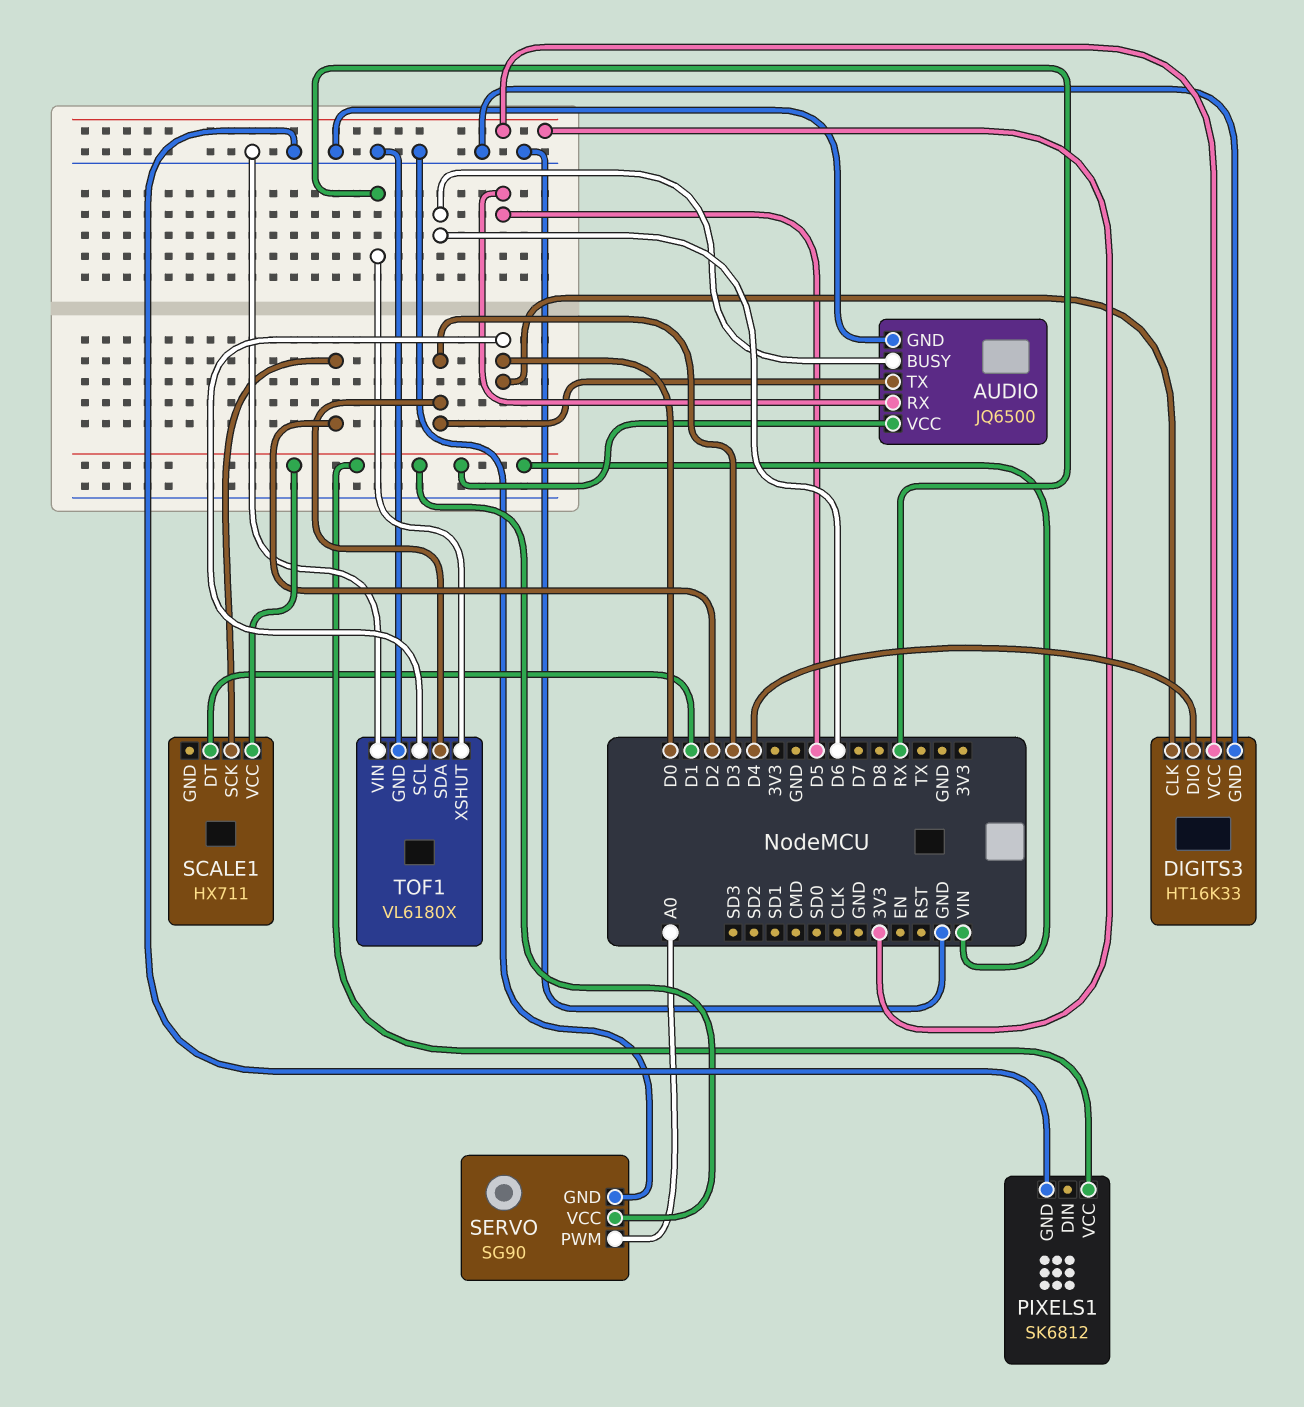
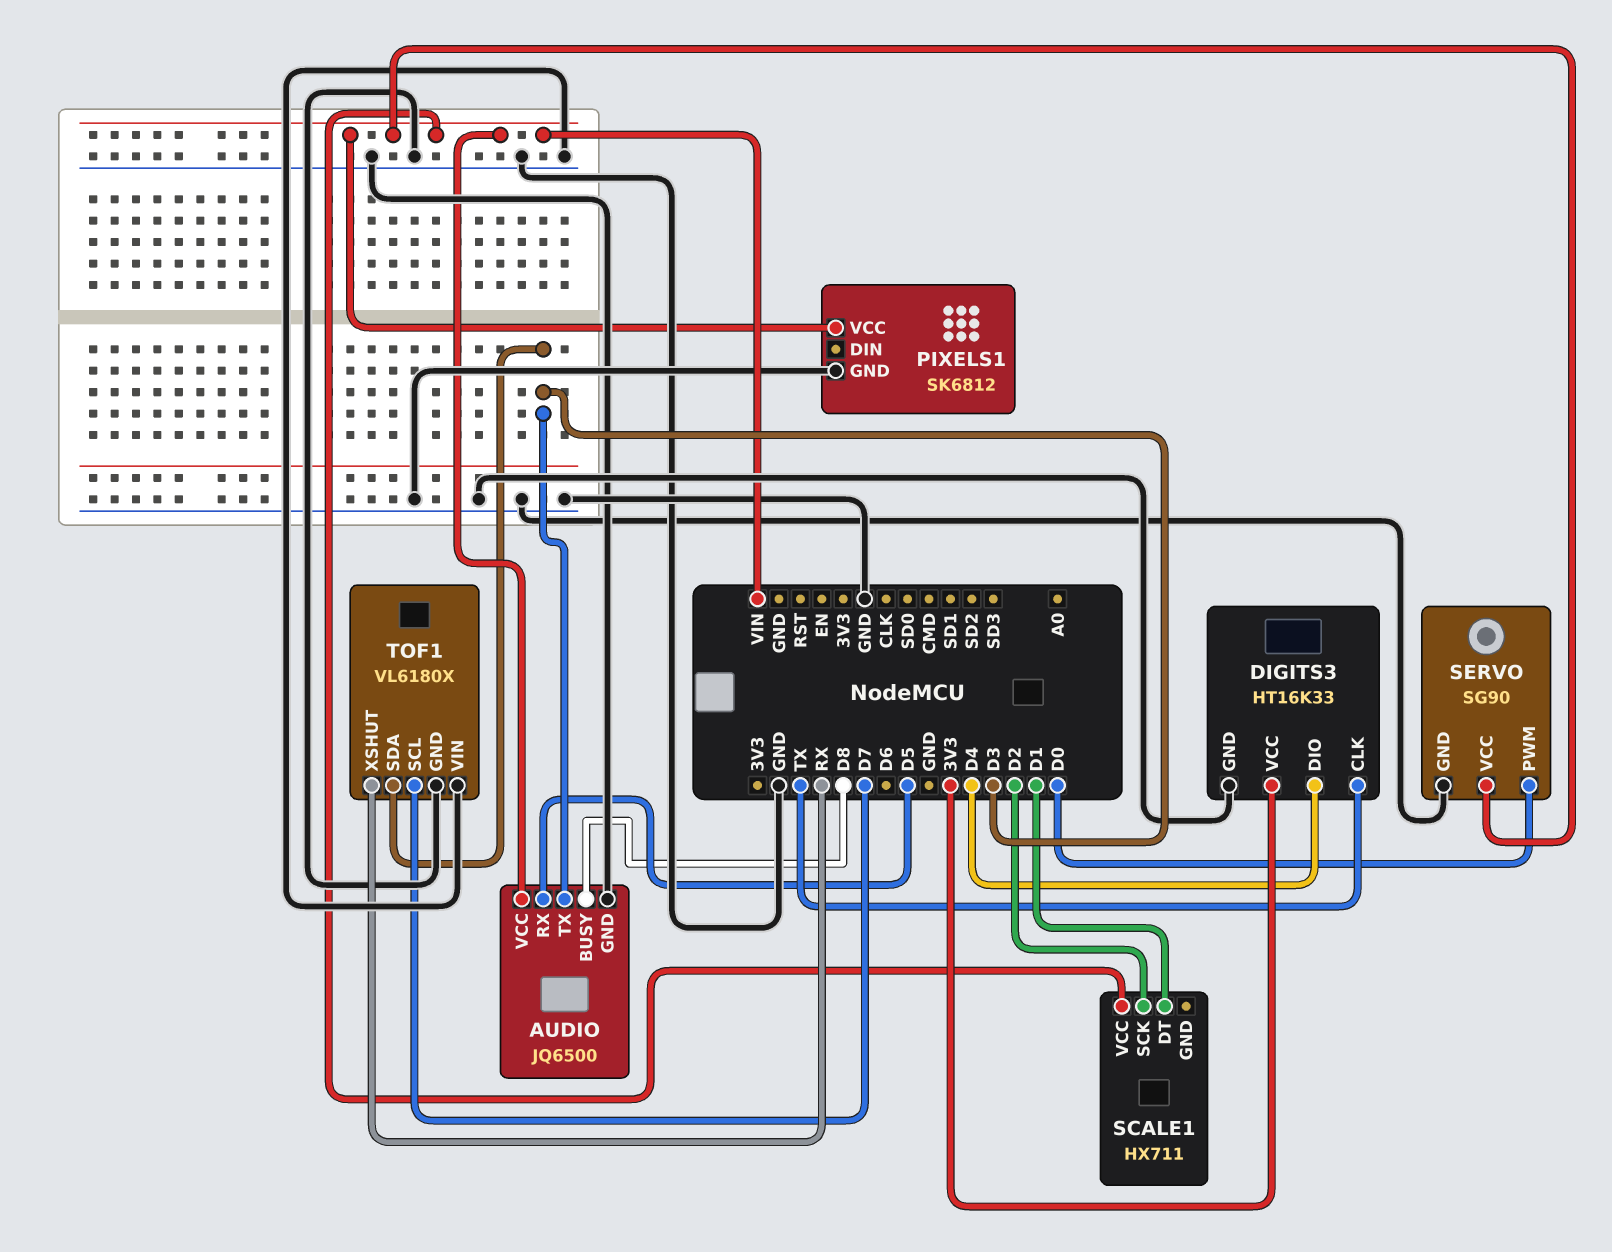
AUDIO pin BUSY: D6 -> D8
DIGITS3 pin CLK: D0 -> TX
SERVO pin PWM: A0 -> D0
TOF1 pin SCL: D0 -> D7

